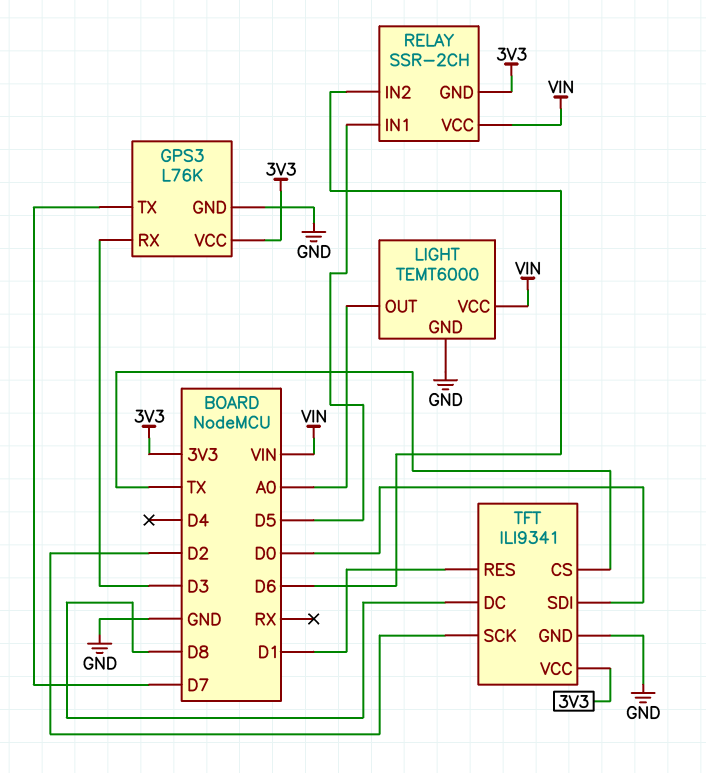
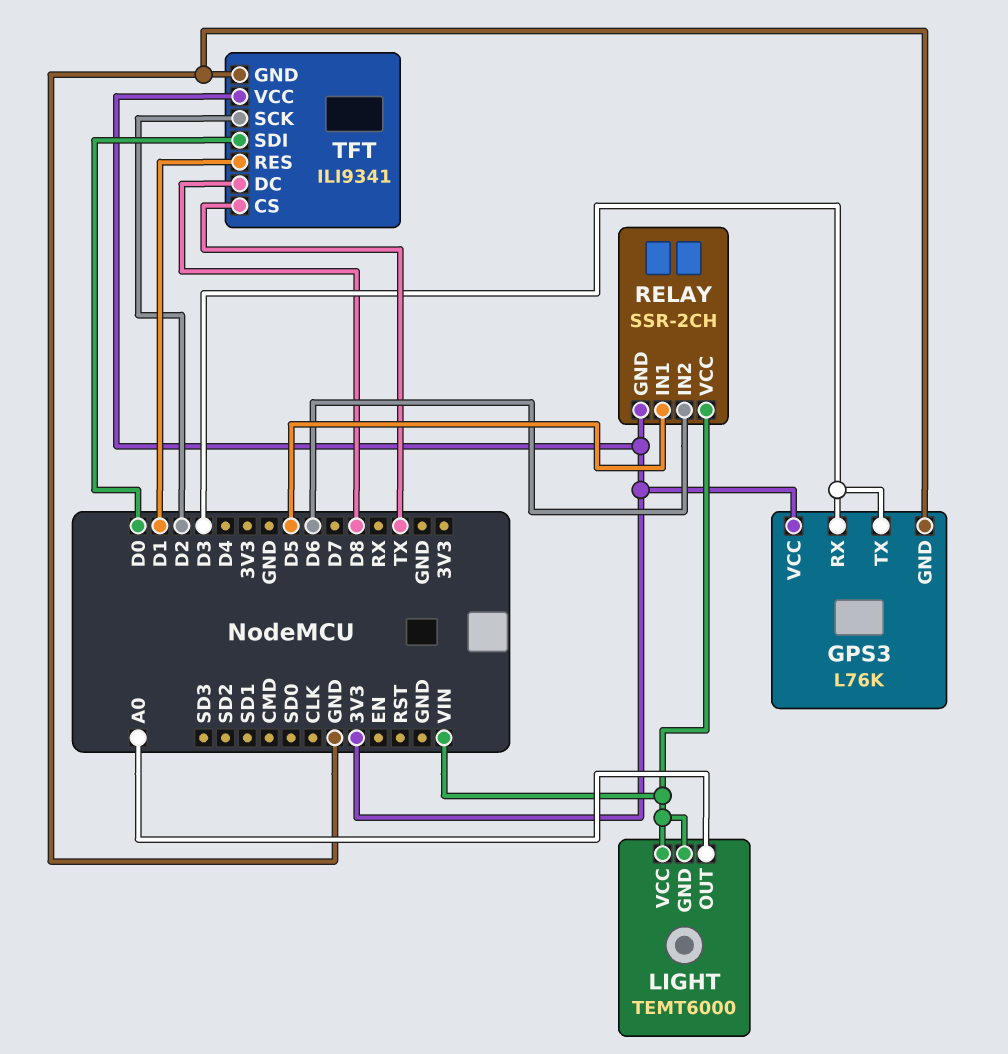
GPS3 pin TX: D7 -> D3
LIGHT pin GND: GND -> VIN

